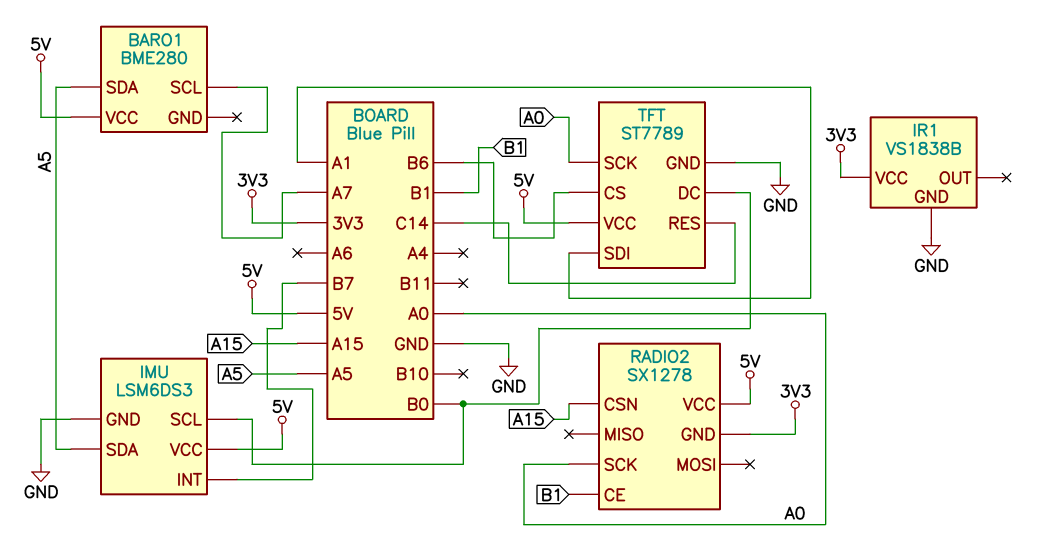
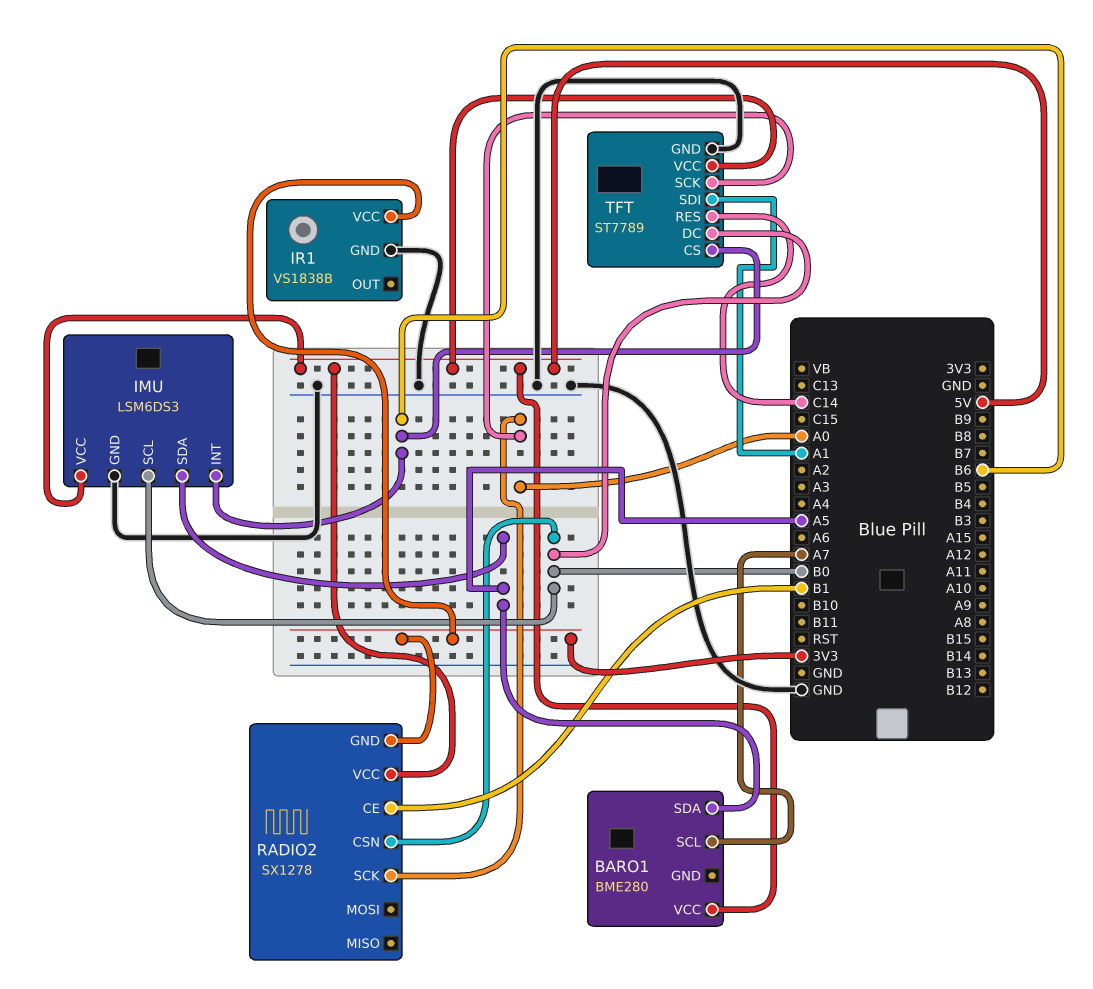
IMU pin INT: B7 -> B6
RADIO2 pin CSN: A15 -> B0

